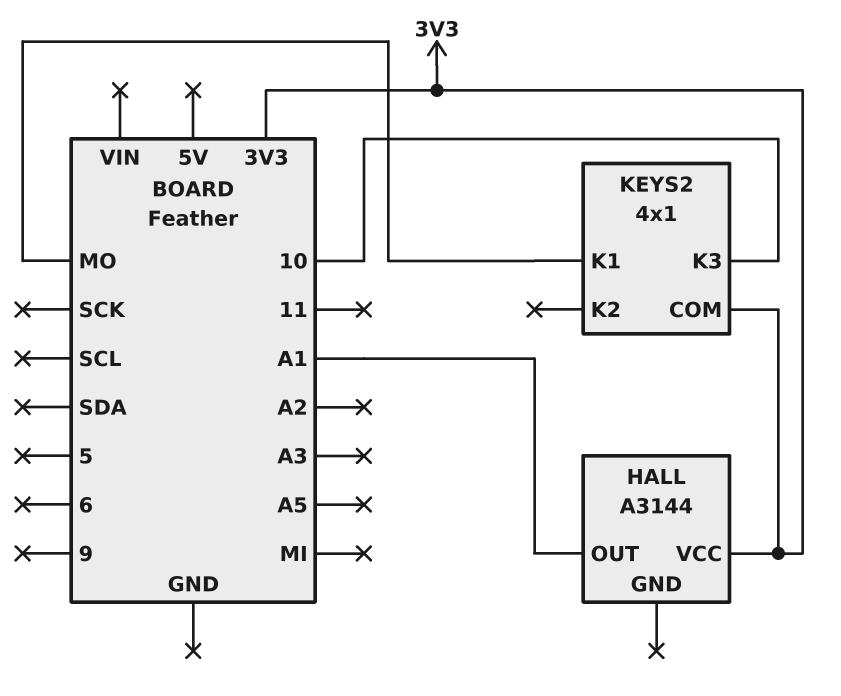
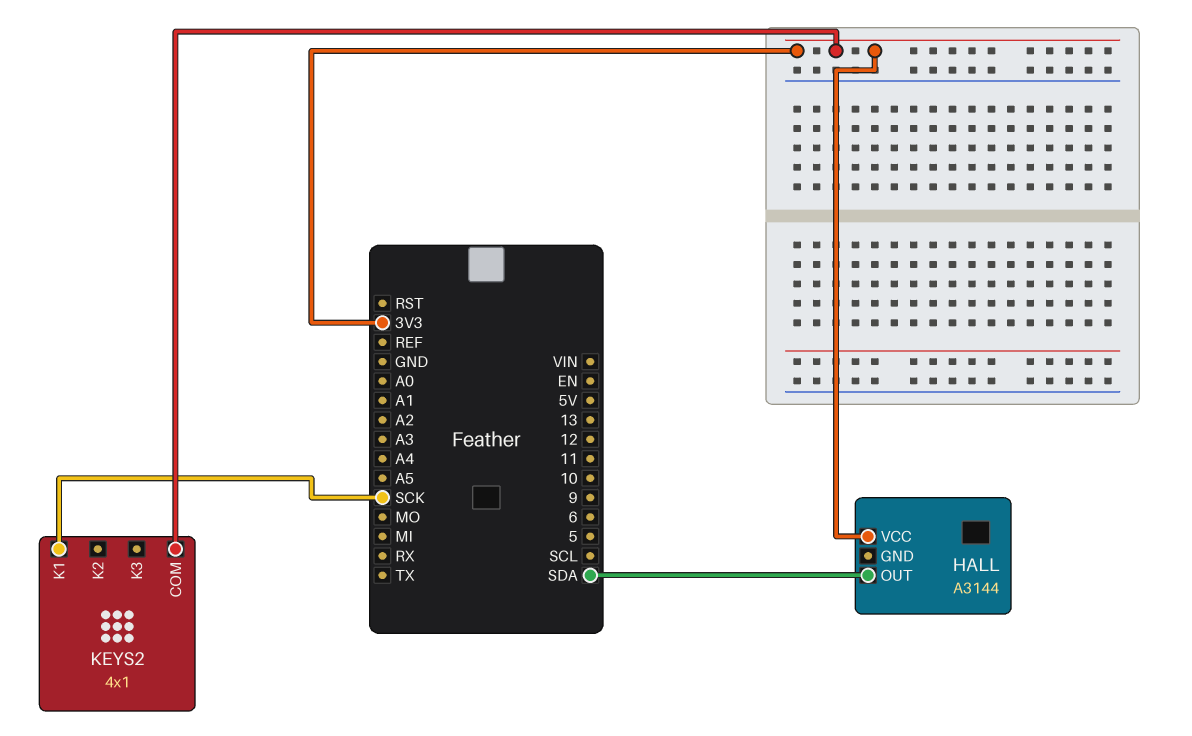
HALL pin OUT: A1 -> SDA
KEYS2 pin K1: MO -> SCK
KEYS2 pin K3: 10 -> none

